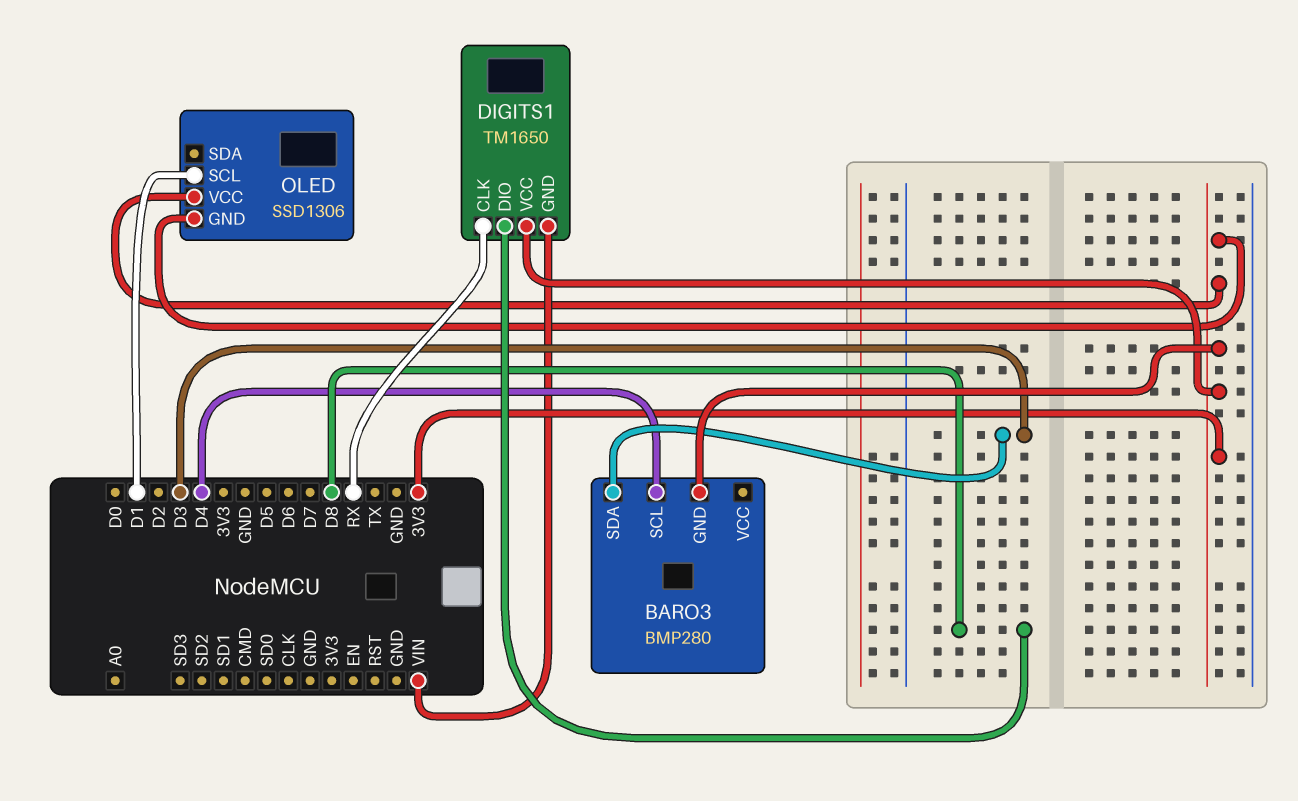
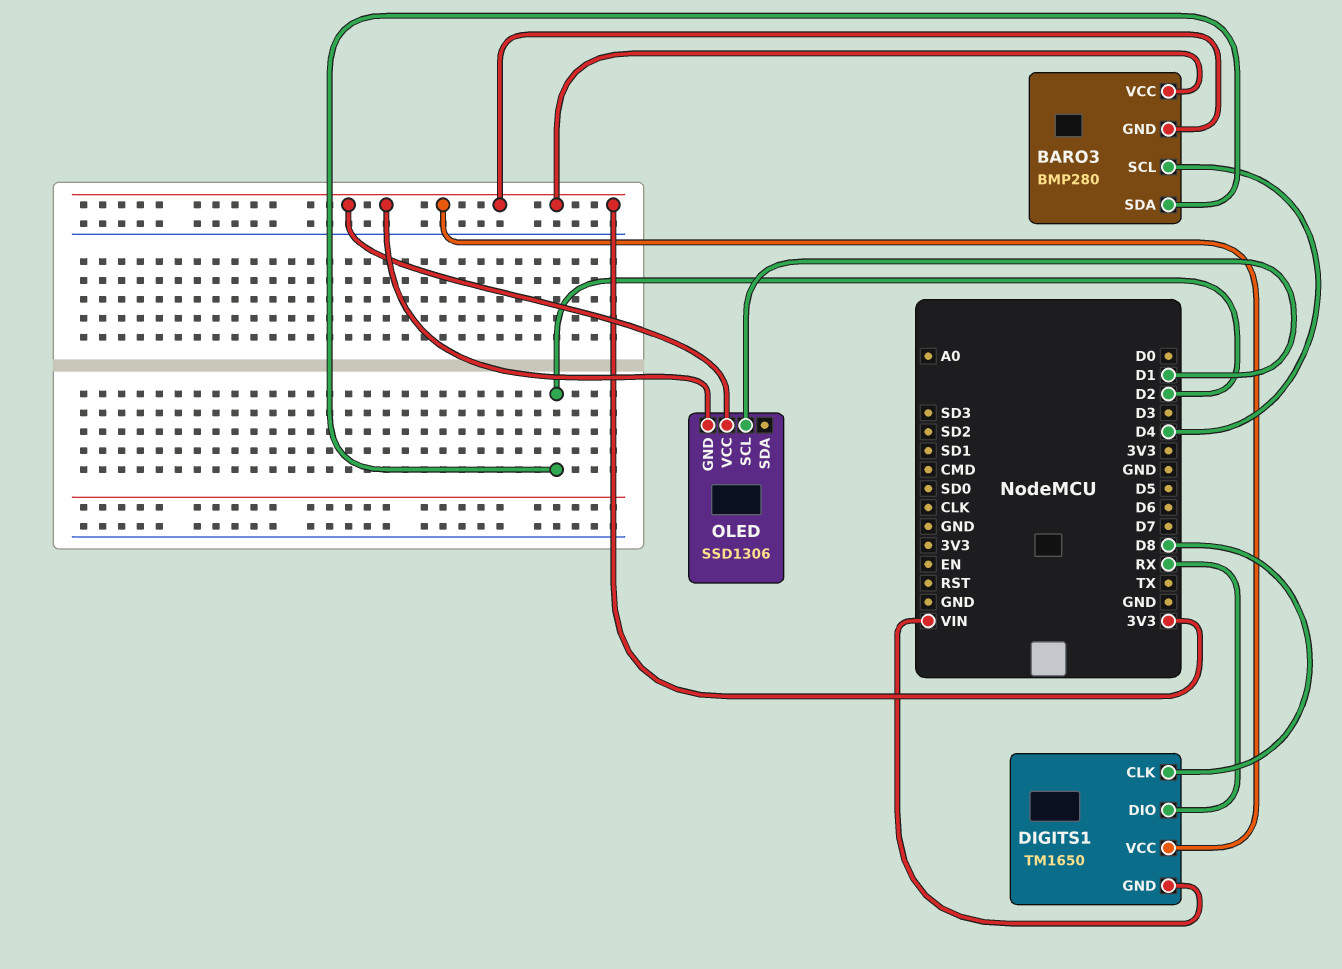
BARO3 pin SDA: D3 -> D2
BARO3 pin VCC: none -> 3V3
DIGITS1 pin CLK: RX -> D8
DIGITS1 pin DIO: D8 -> RX

